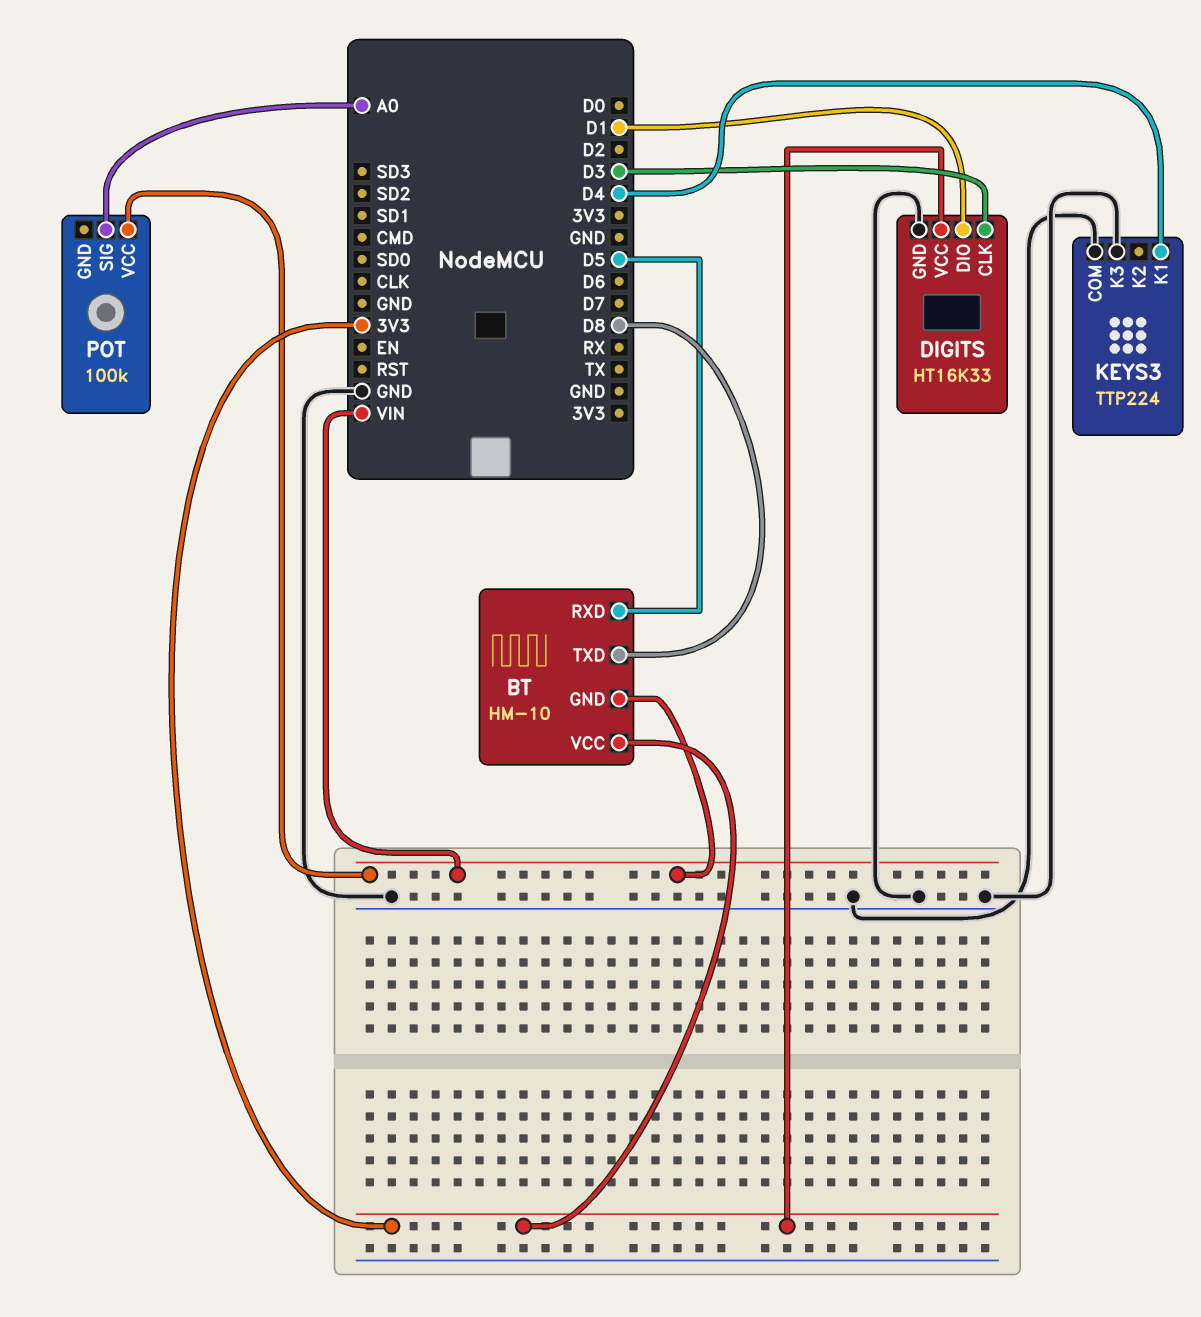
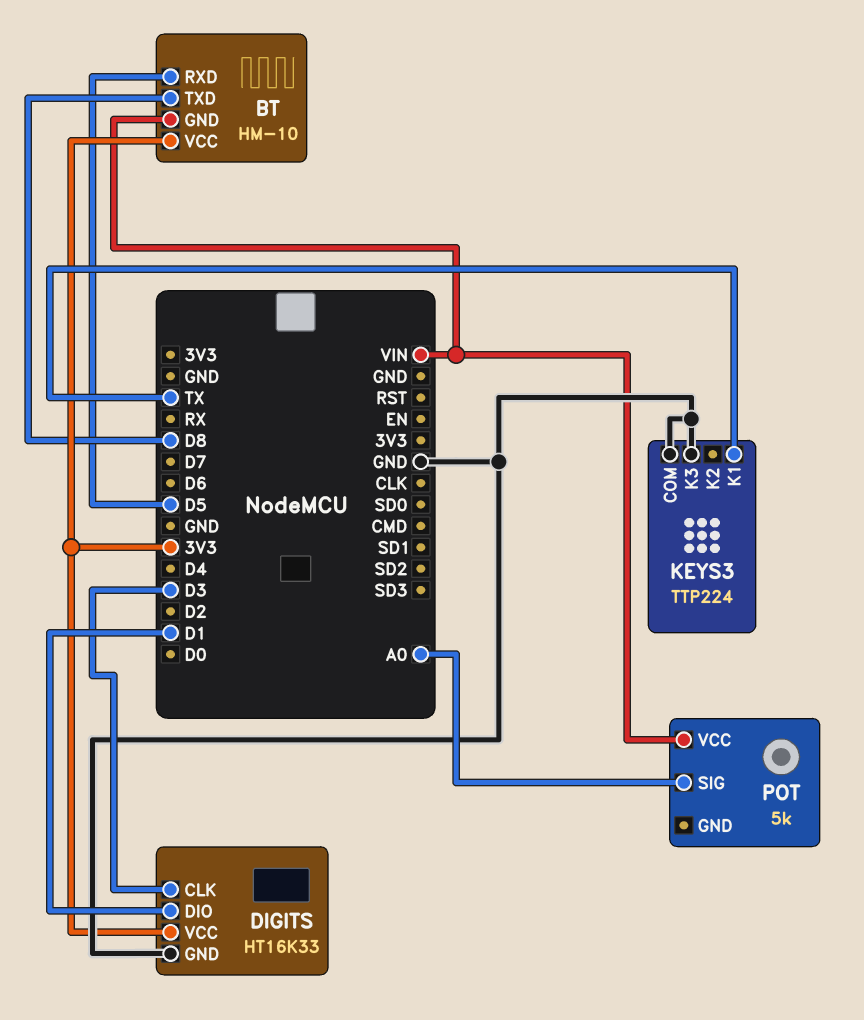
KEYS3 pin K1: D4 -> TX
POT: 100k -> 5k

